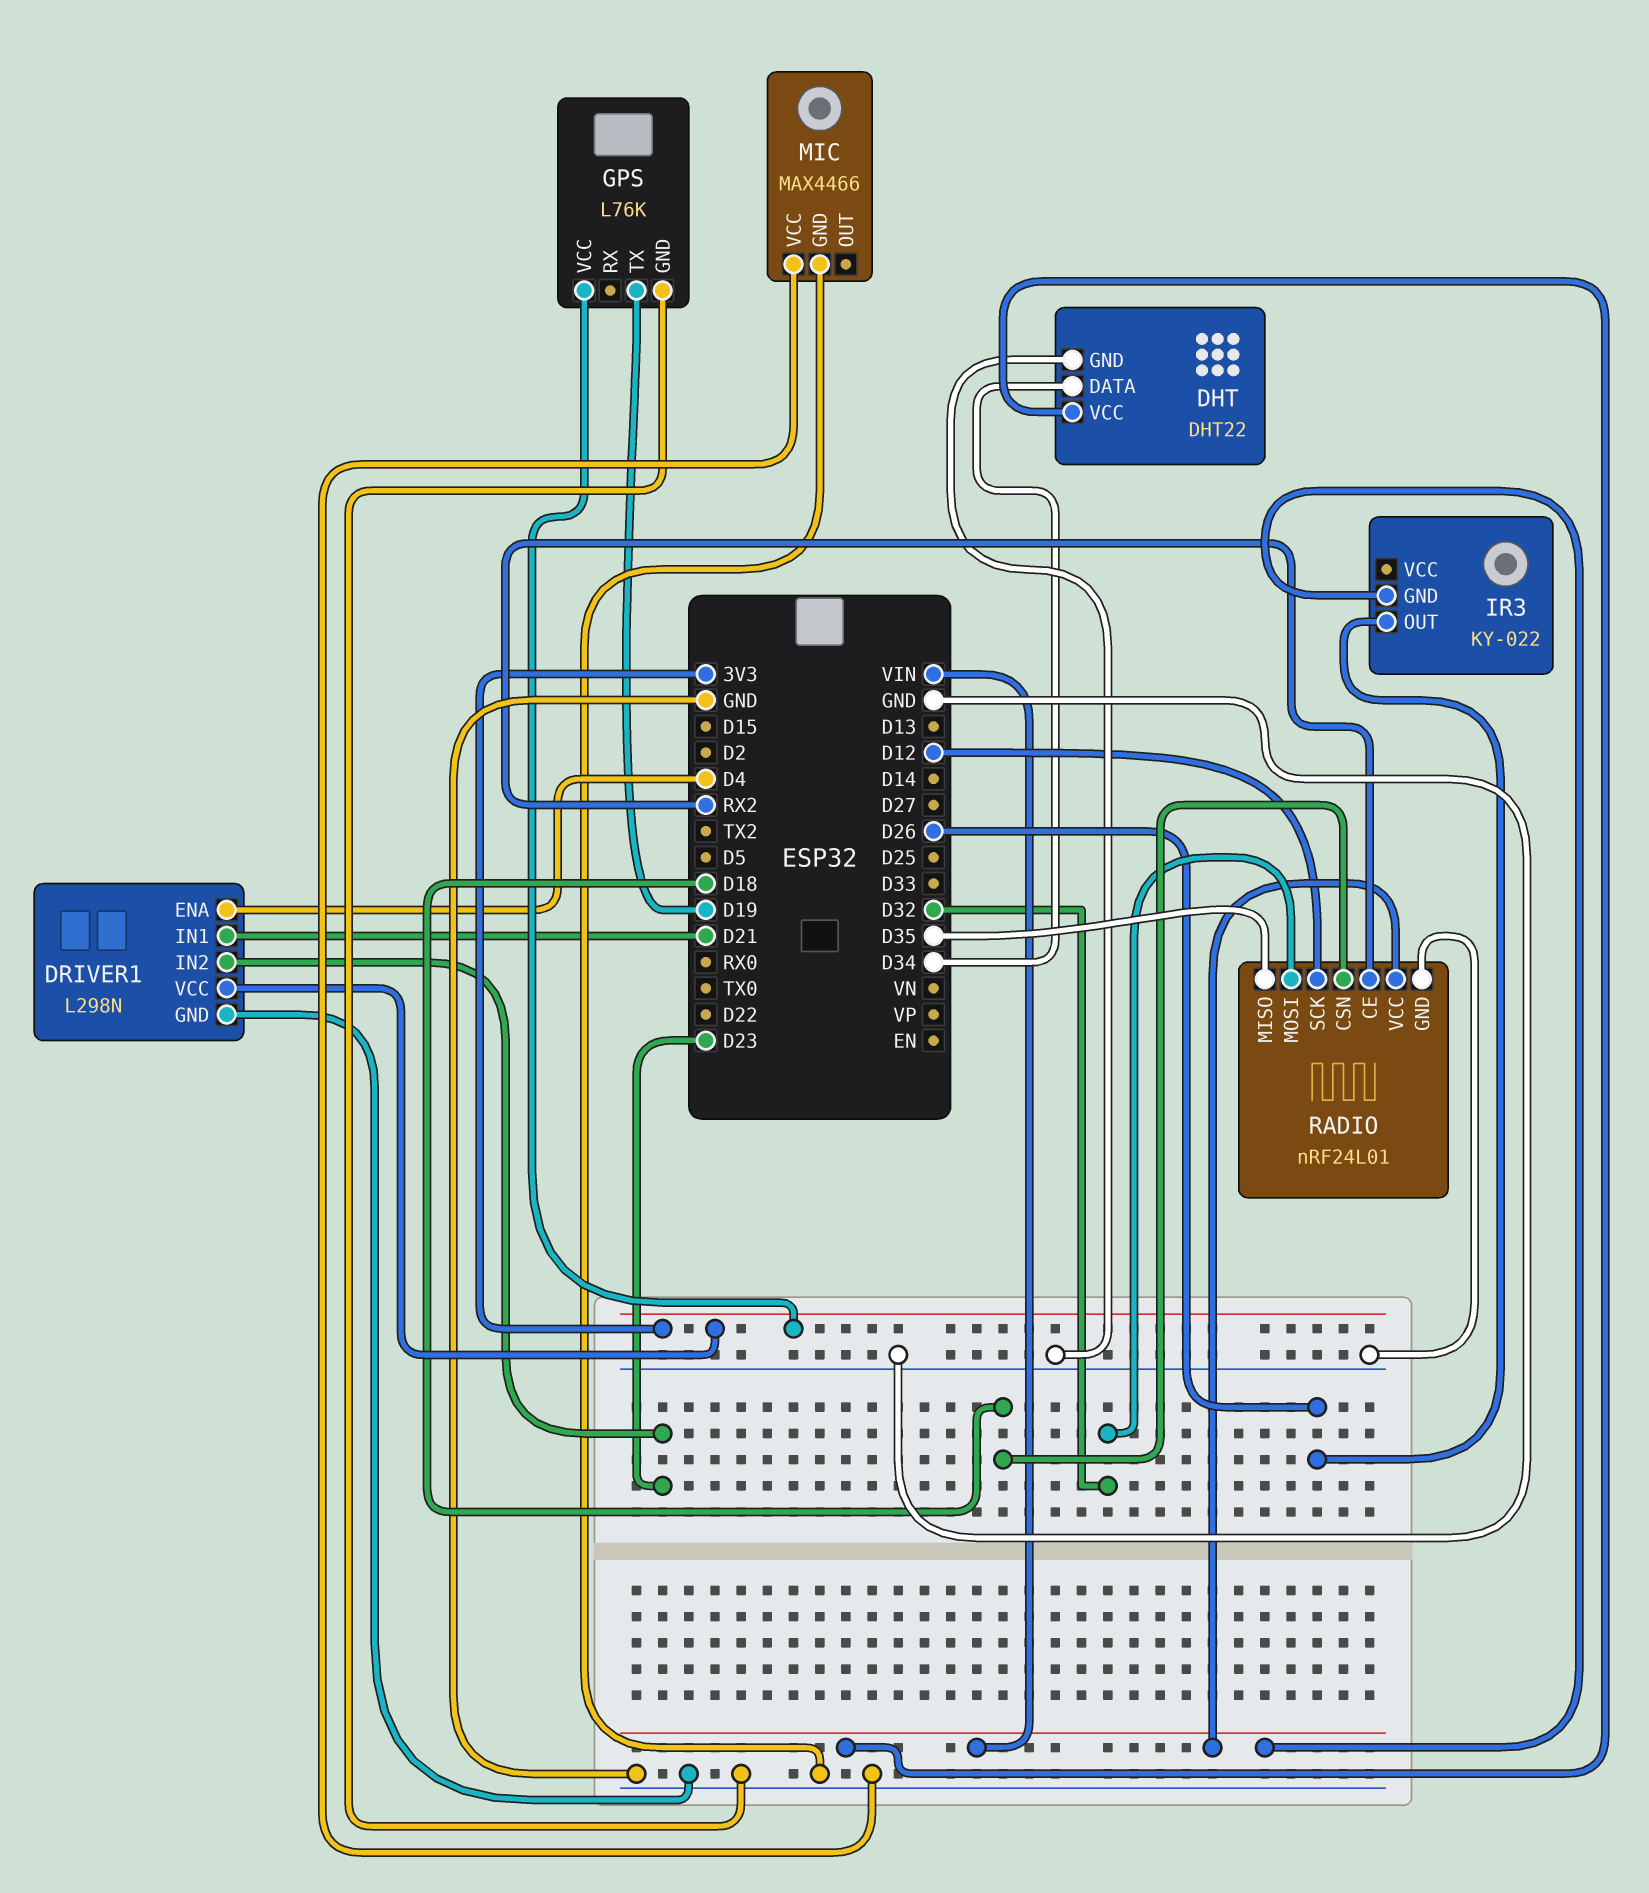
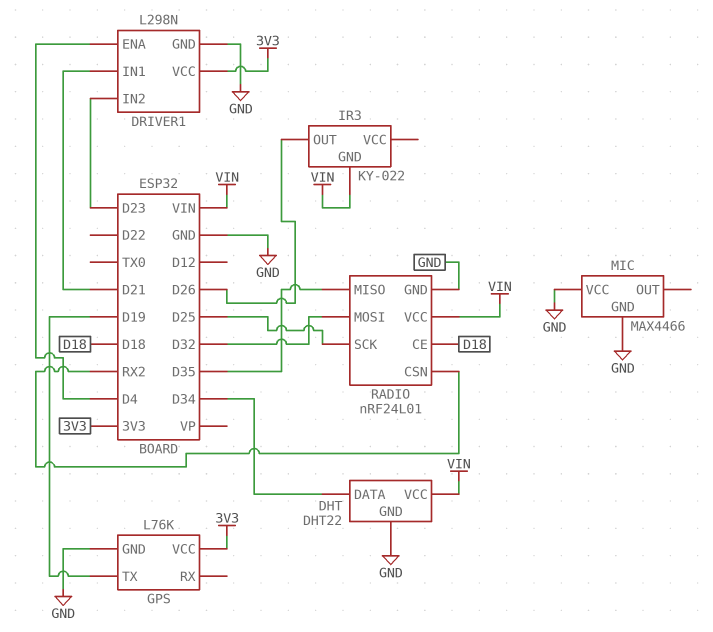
RADIO pin CE: RX2 -> D18
RADIO pin CSN: D18 -> RX2
RADIO pin SCK: D12 -> D25

